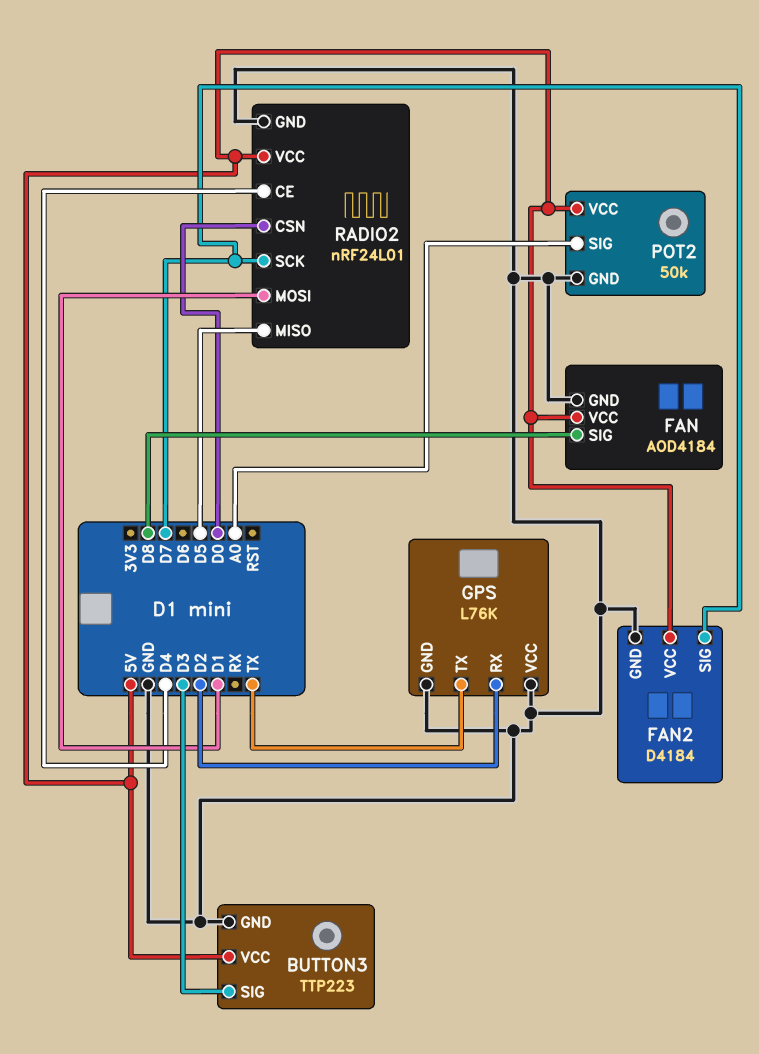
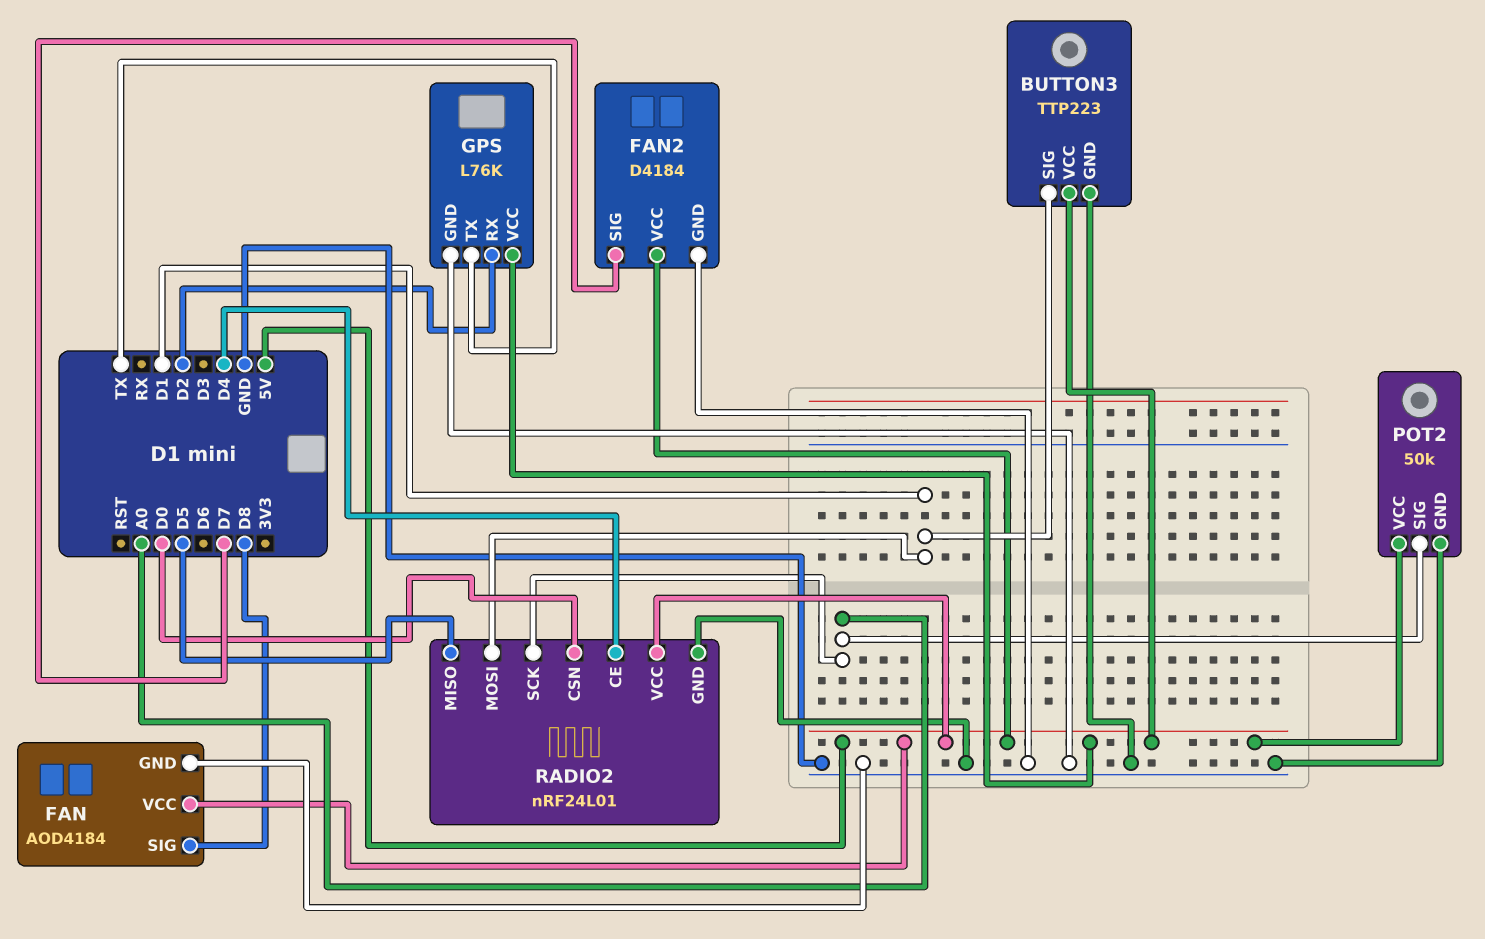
BUTTON3 pin SIG: D3 -> D1
GPS pin VCC: GND -> 5V
RADIO2 pin SCK: D7 -> A0

